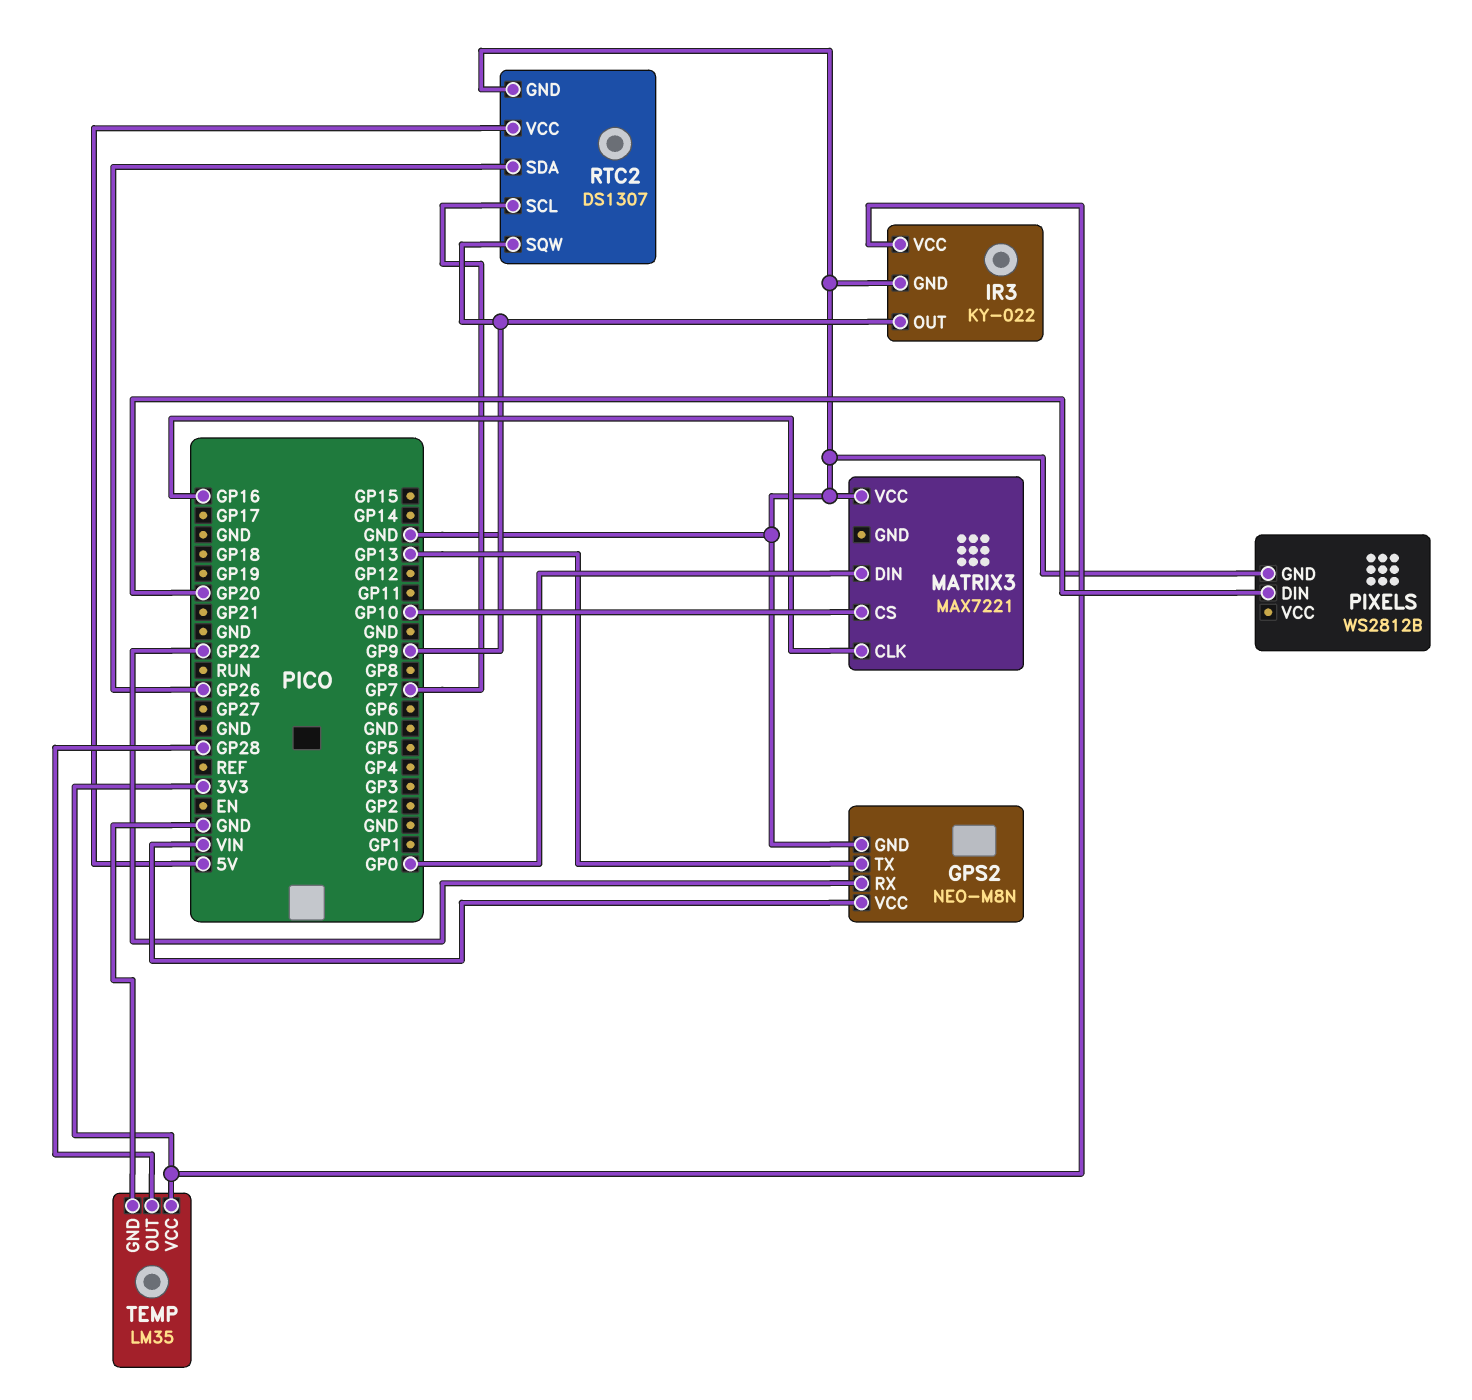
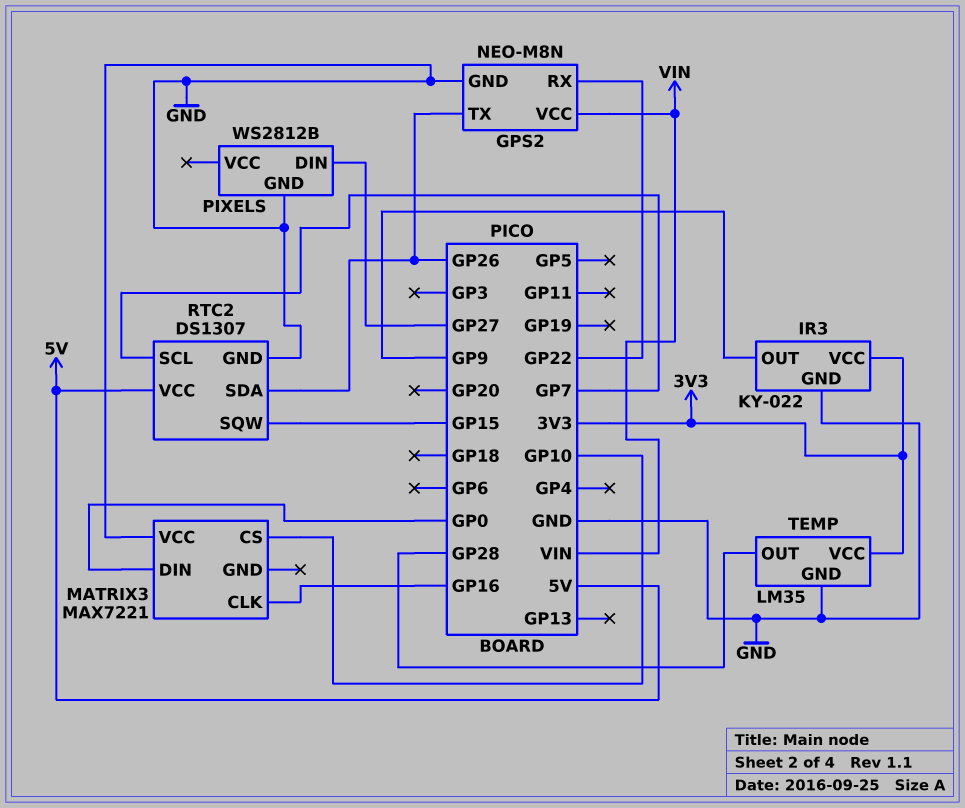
GPS2 pin TX: GP13 -> GP26
PIXELS pin DIN: GP20 -> GP27
RTC2 pin SQW: GP9 -> GP15

